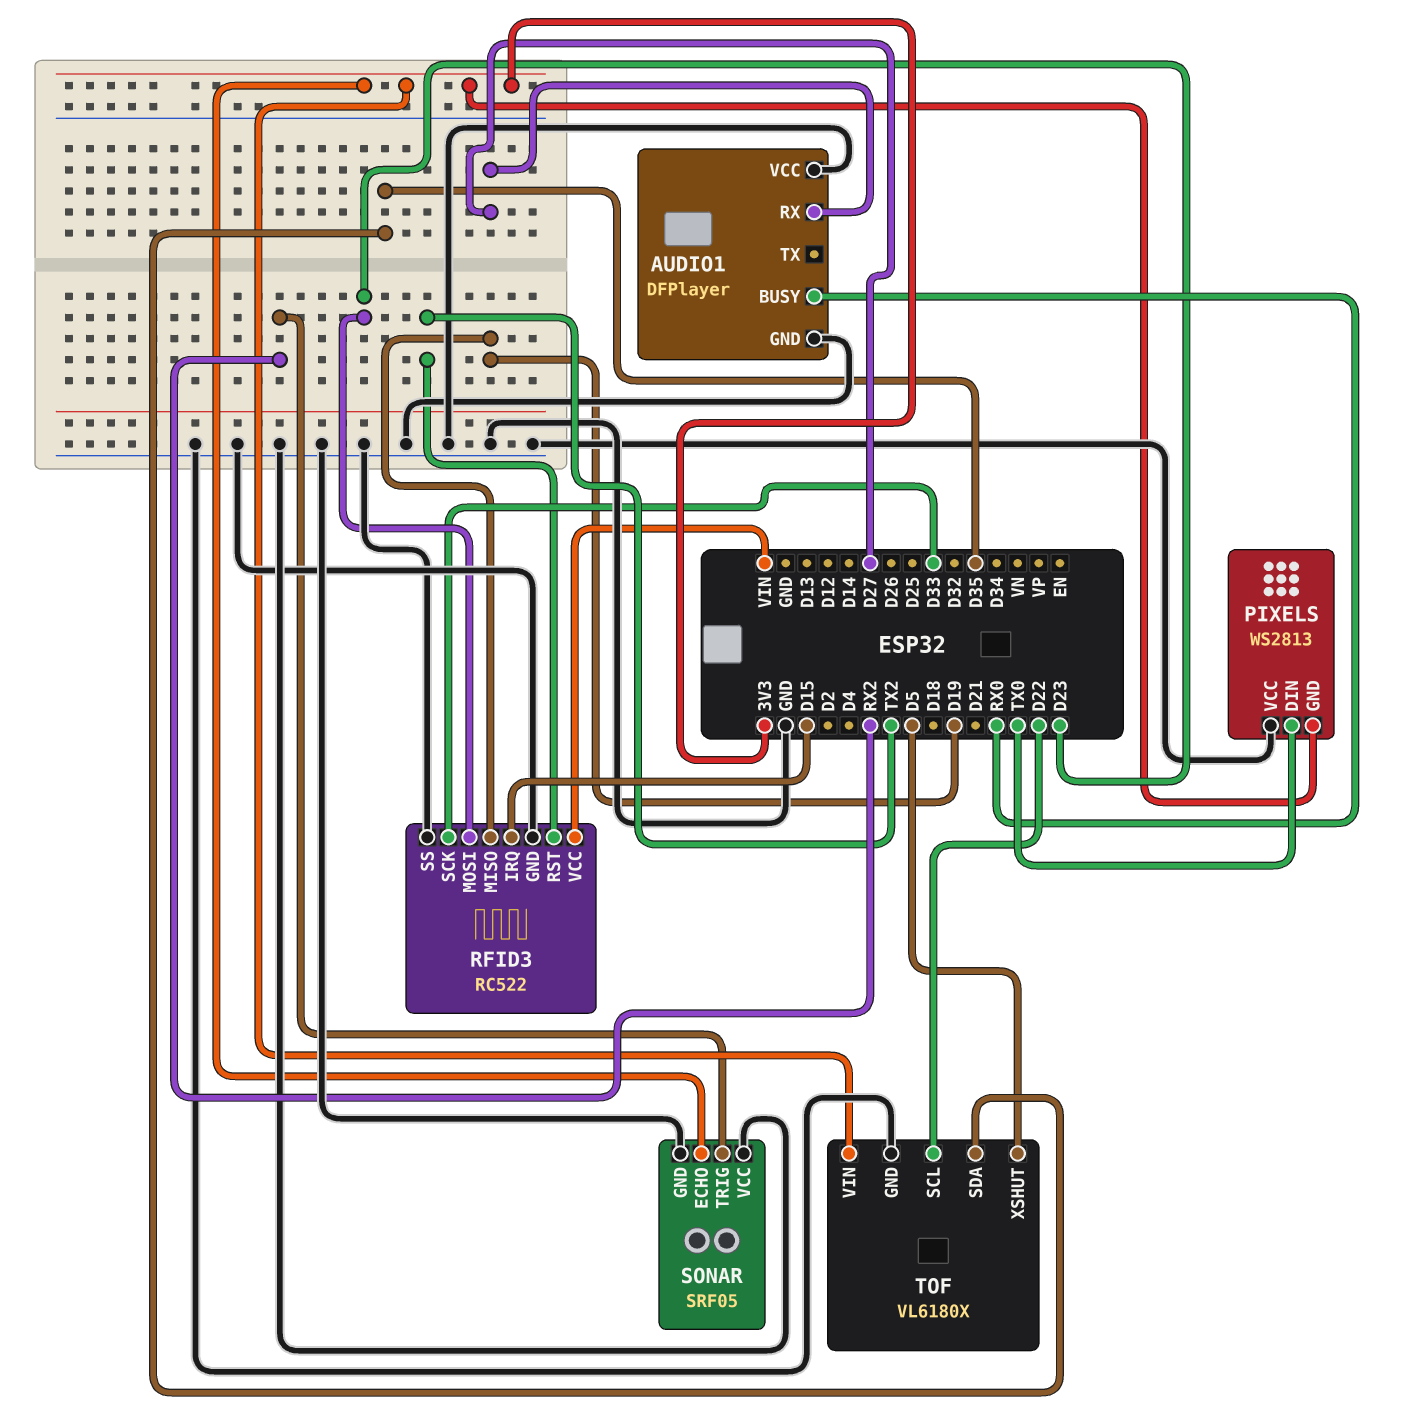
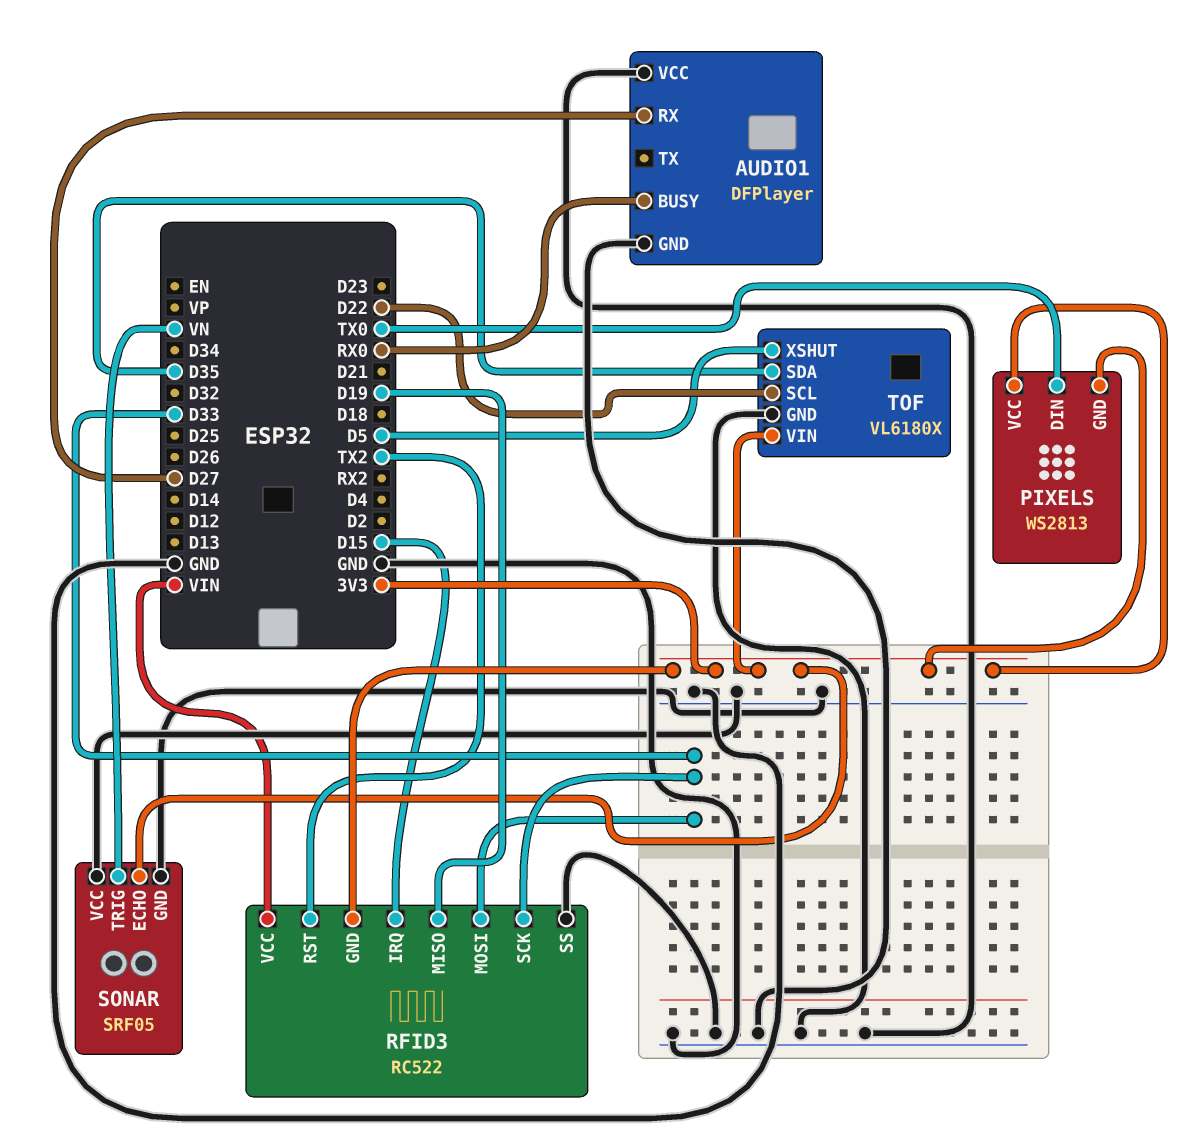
PIXELS pin VCC: GND -> 3V3
RFID3 pin GND: GND -> 3V3
RFID3 pin MOSI: D23 -> D33
SONAR pin TRIG: RX2 -> VN

